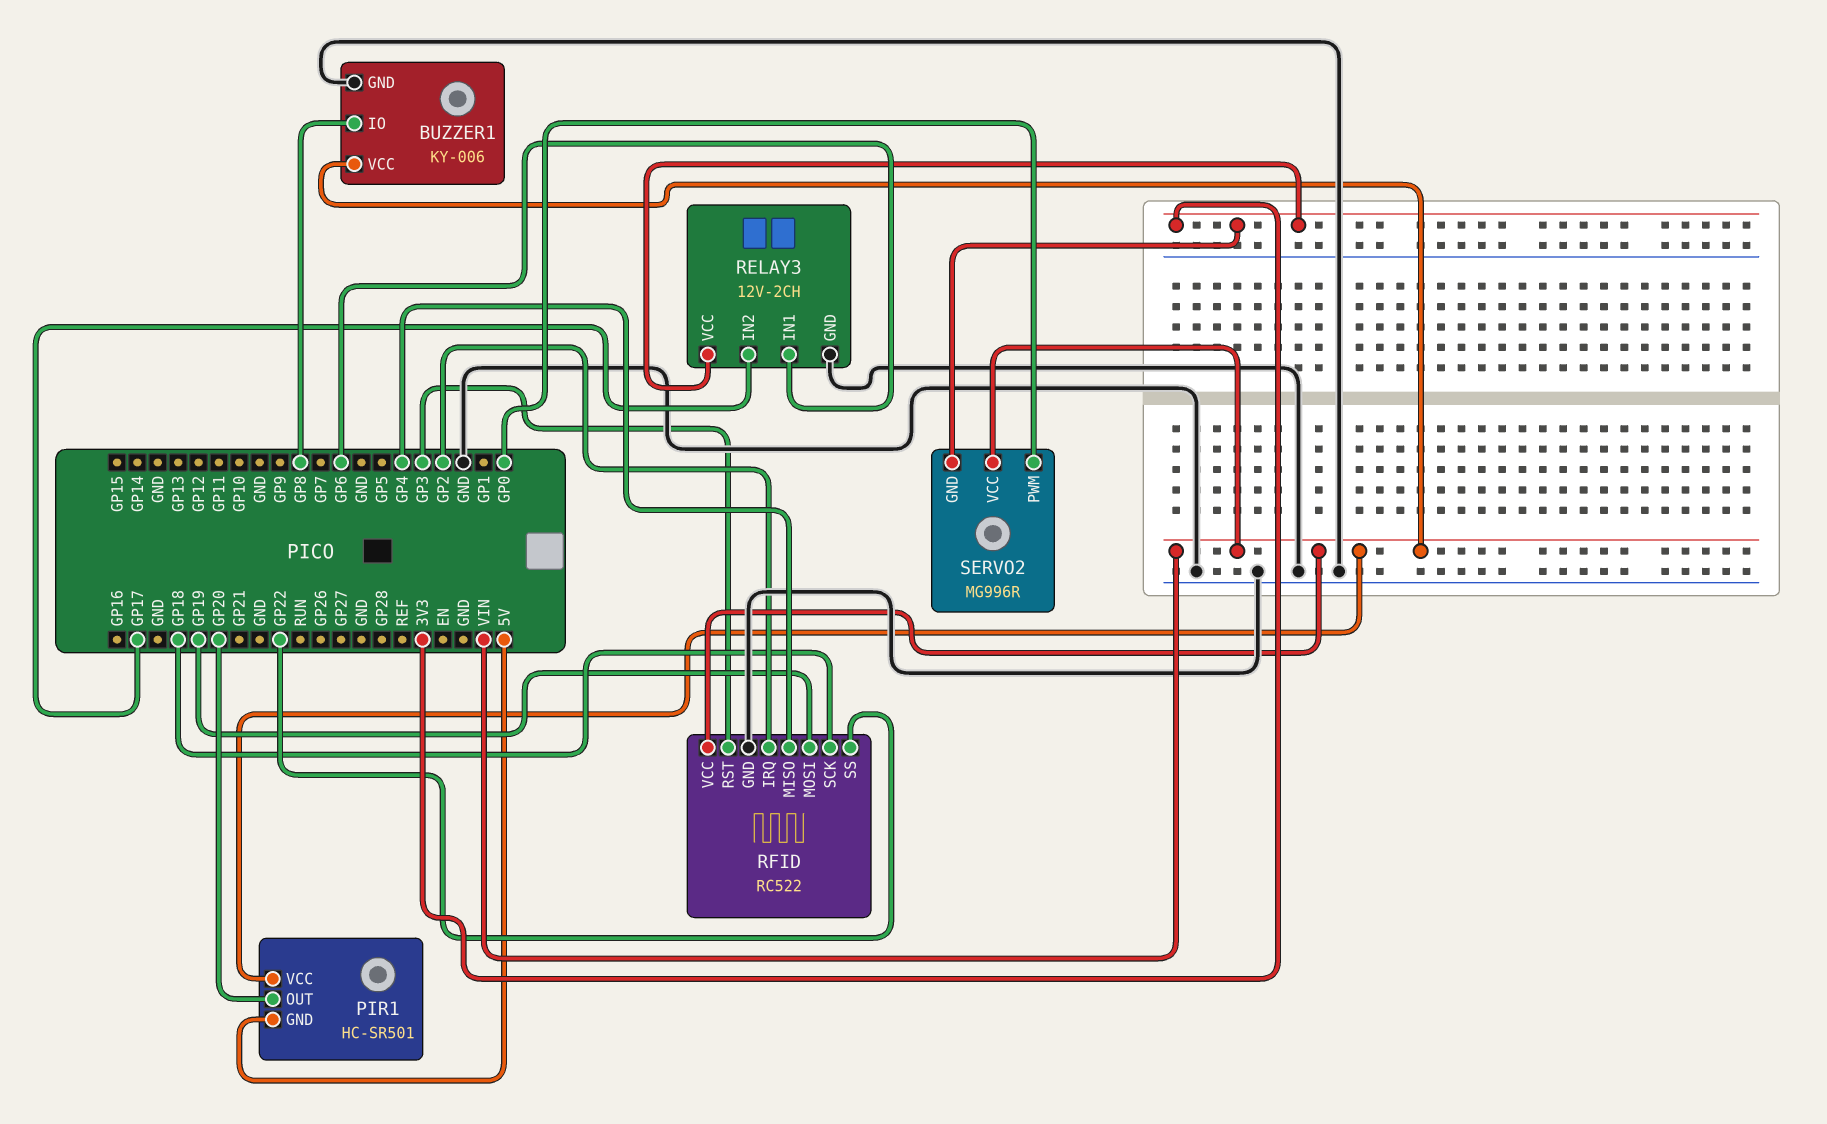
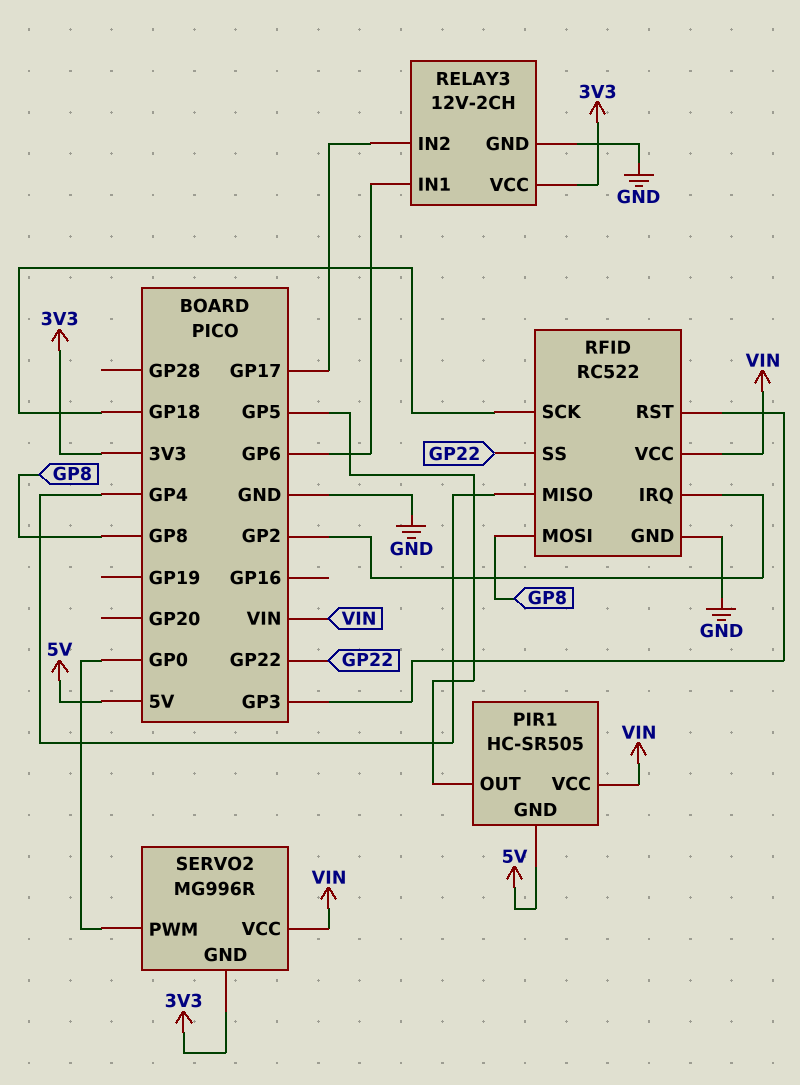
BUZZER1: KY-006 -> none
BUZZER1 pin GND: GND -> none
BUZZER1 pin IO: GP8 -> none
BUZZER1 pin VCC: VIN -> none
PIR1: HC-SR501 -> HC-SR505
PIR1 pin OUT: GP20 -> GP5
RFID pin MOSI: GP19 -> GP8

